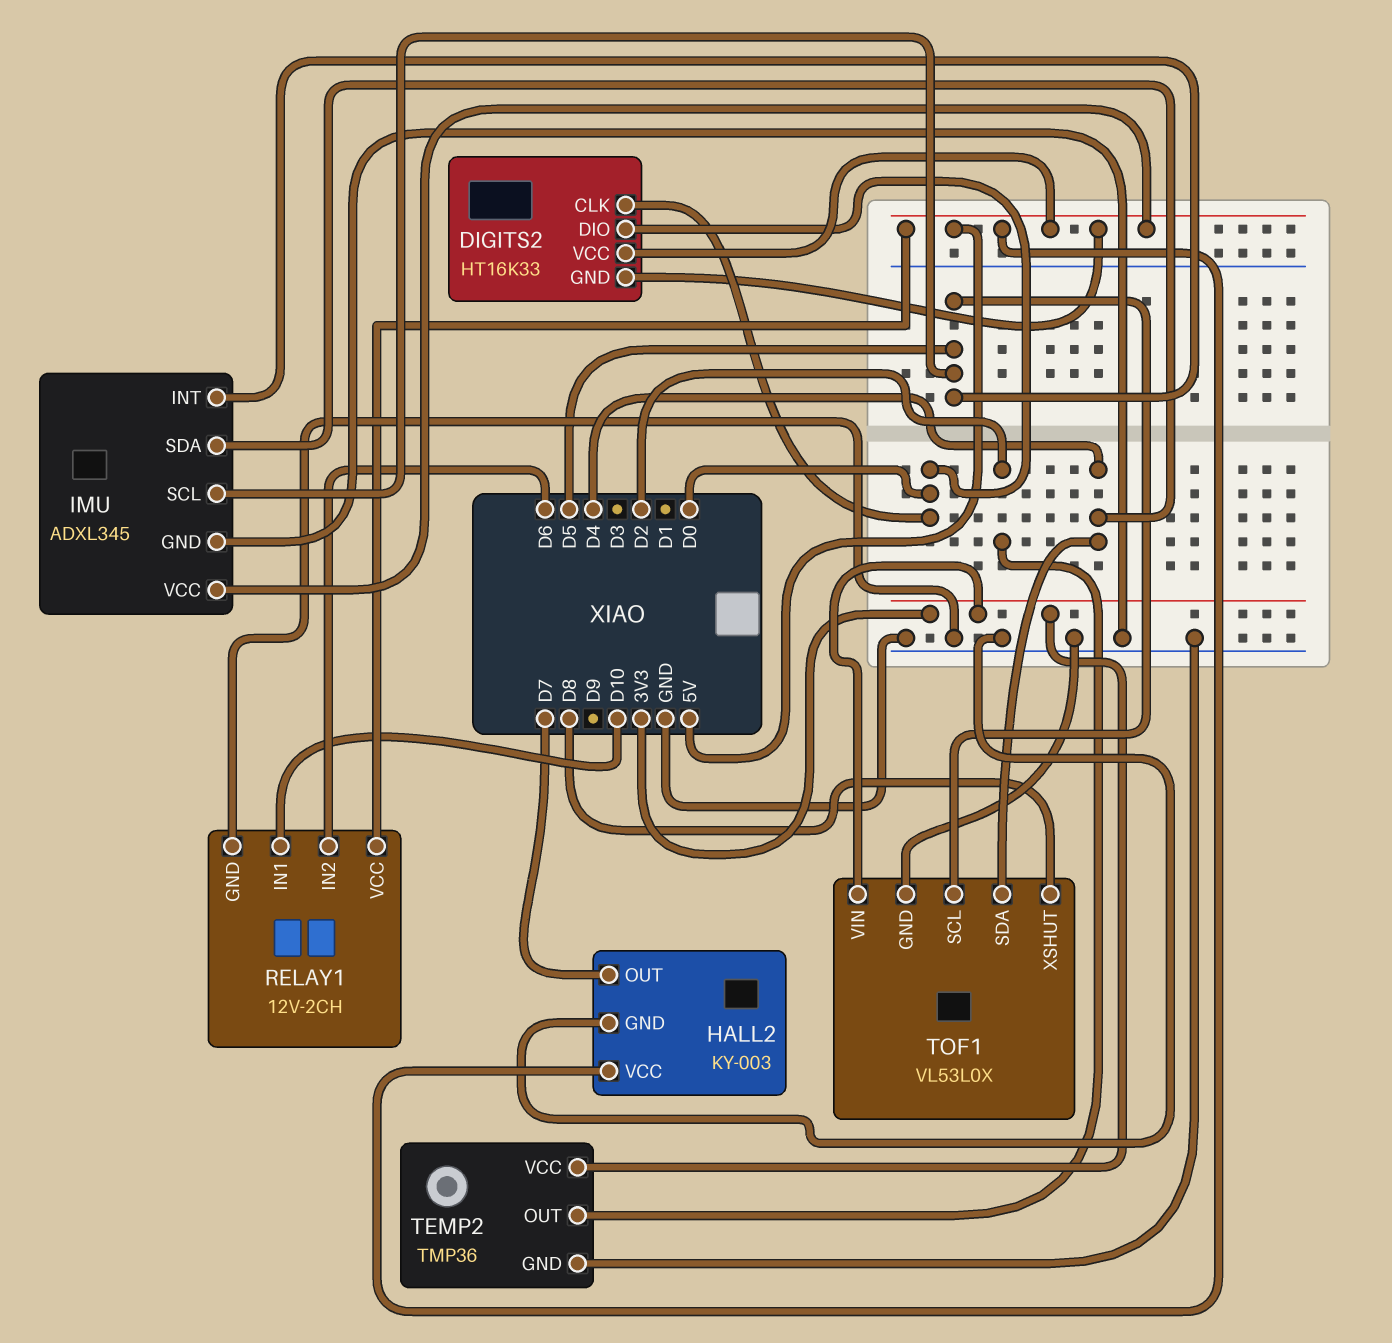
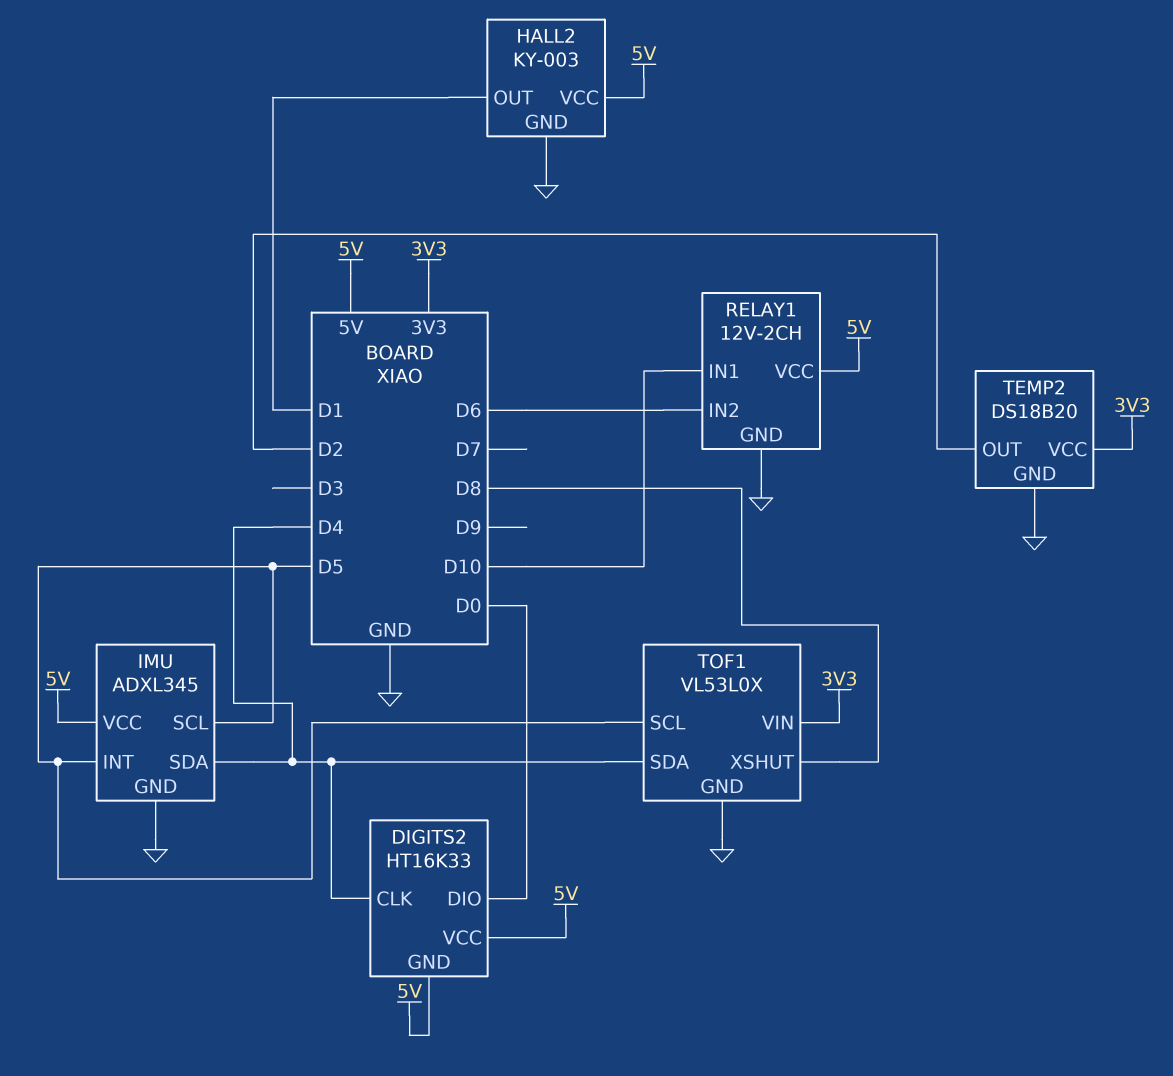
DIGITS2 pin CLK: D0 -> D4
HALL2 pin OUT: D7 -> D1
TEMP2: TMP36 -> DS18B20

